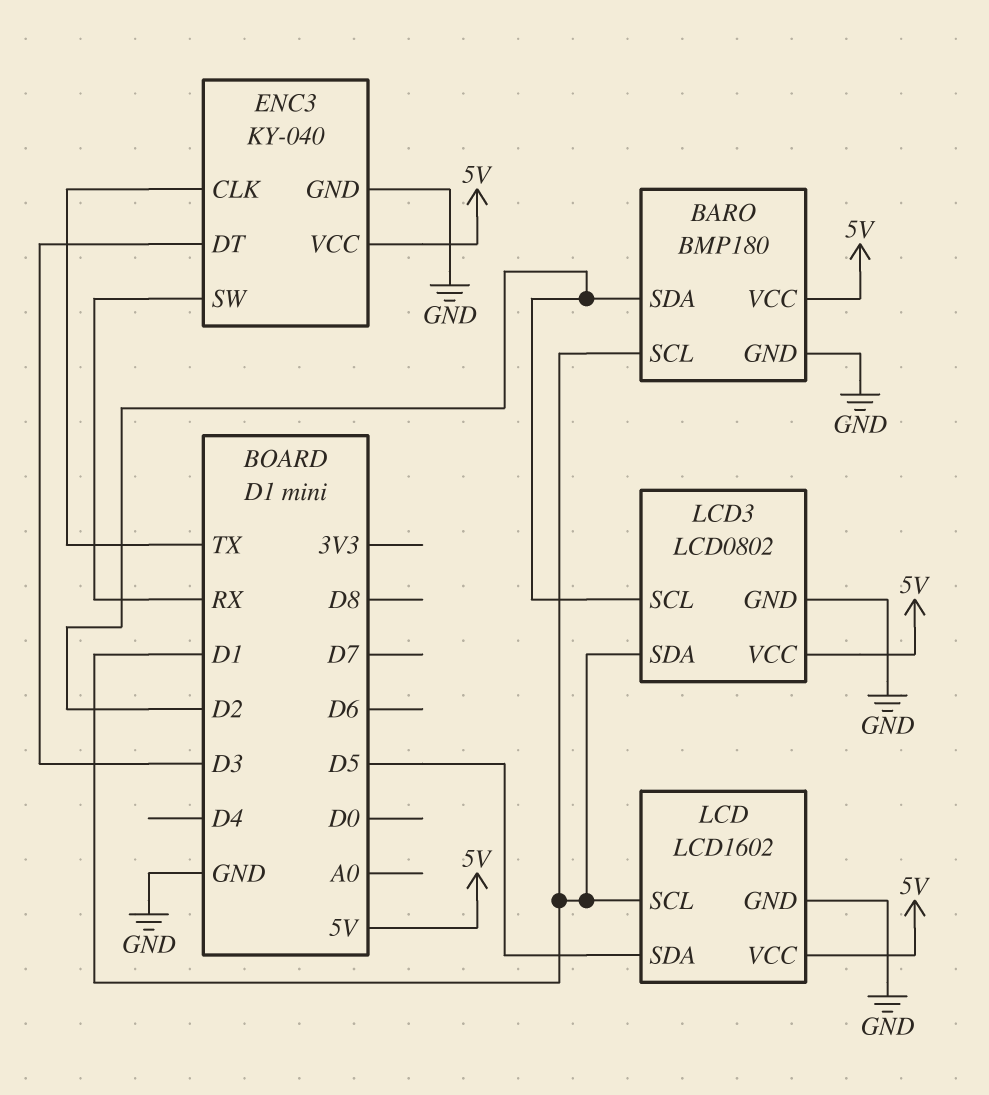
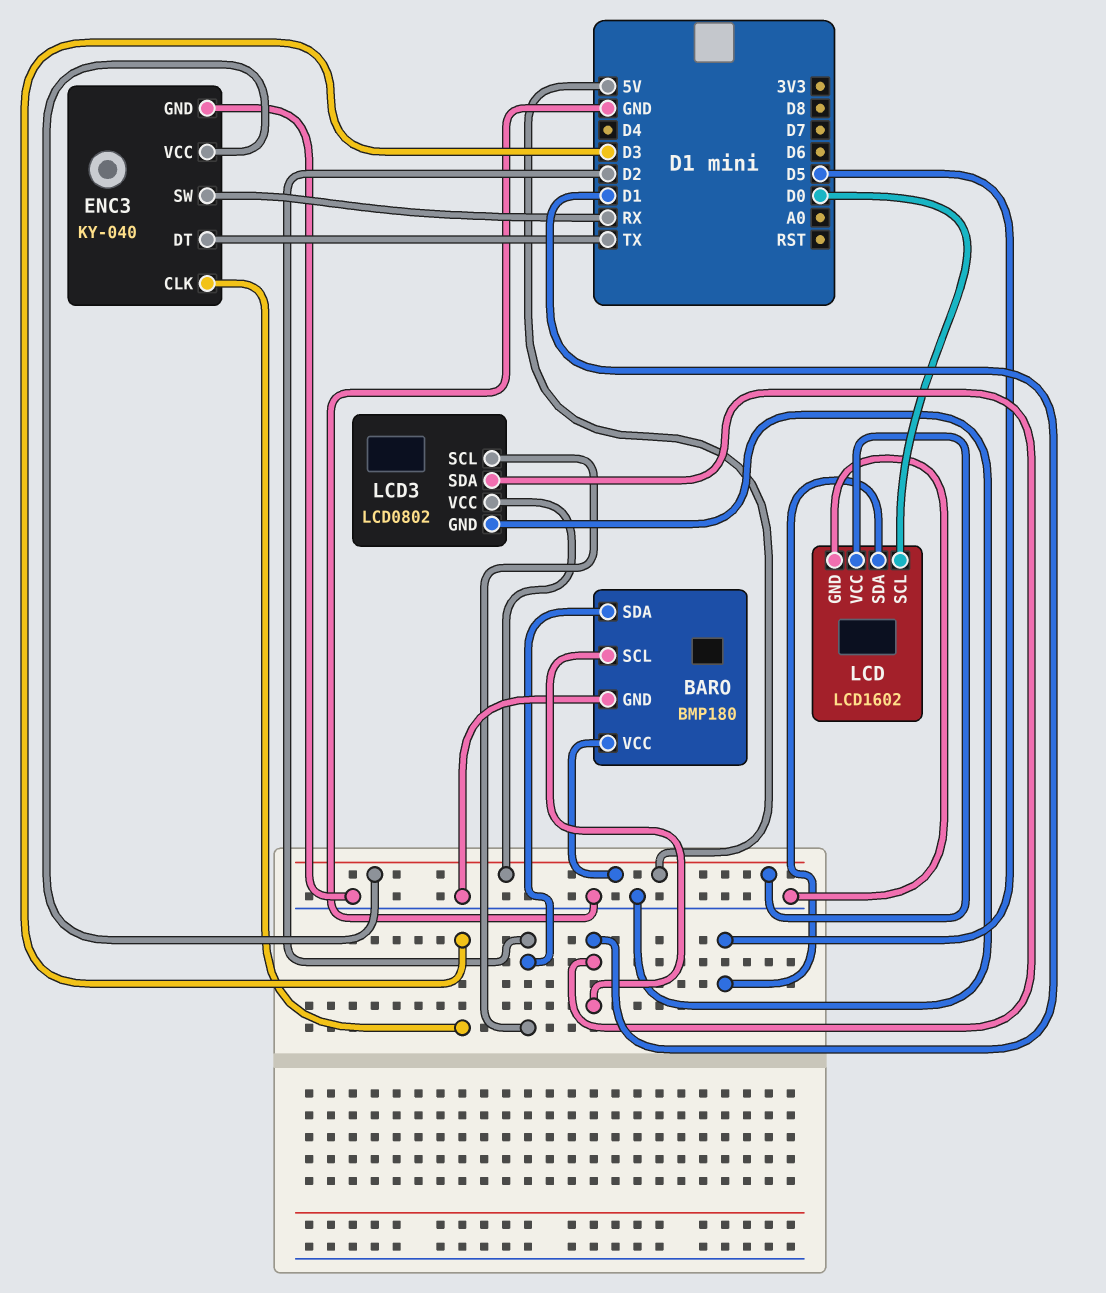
ENC3 pin CLK: TX -> D3
ENC3 pin DT: D3 -> TX
LCD pin SCL: D1 -> D0

